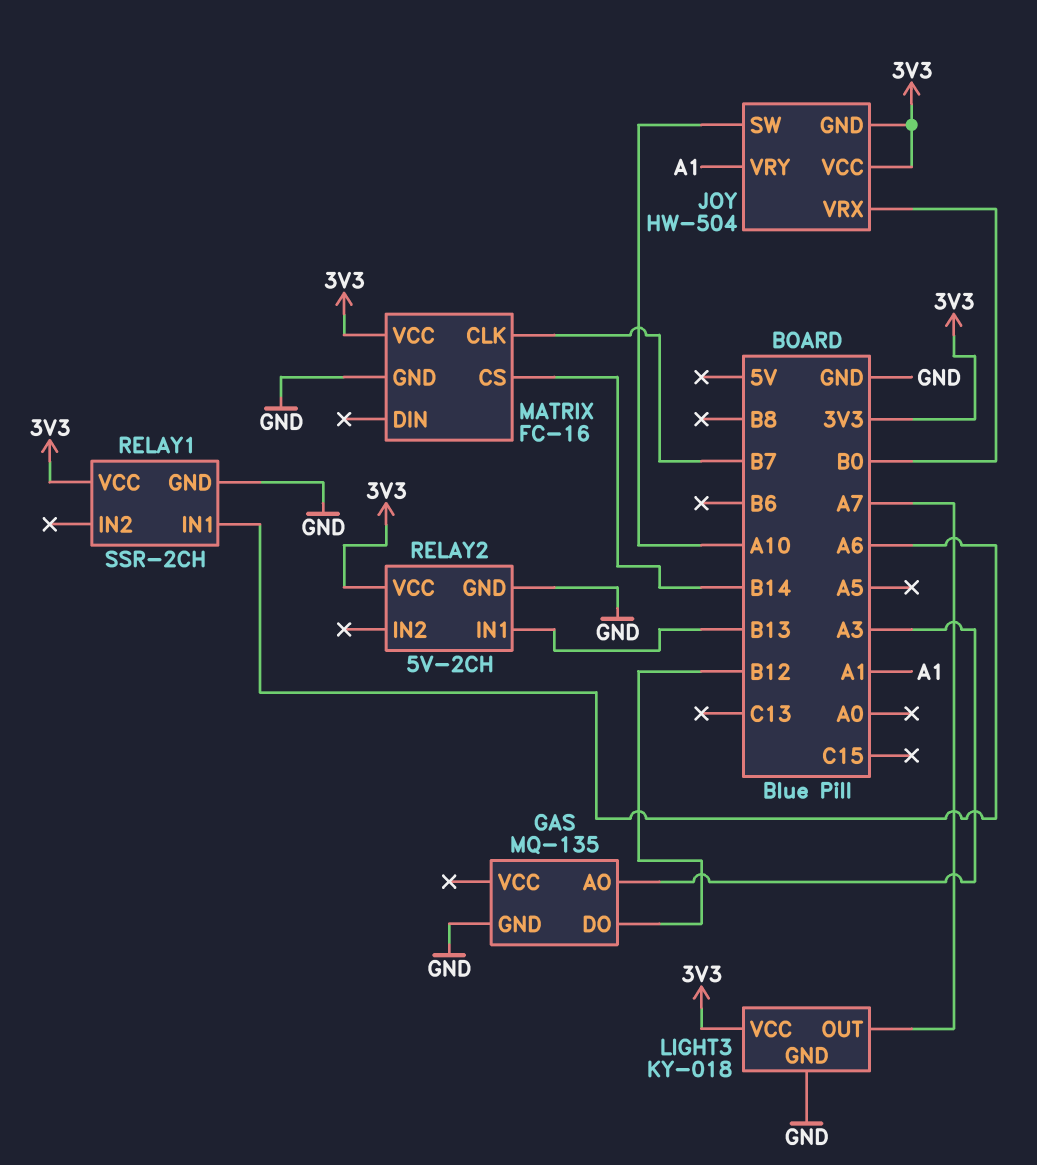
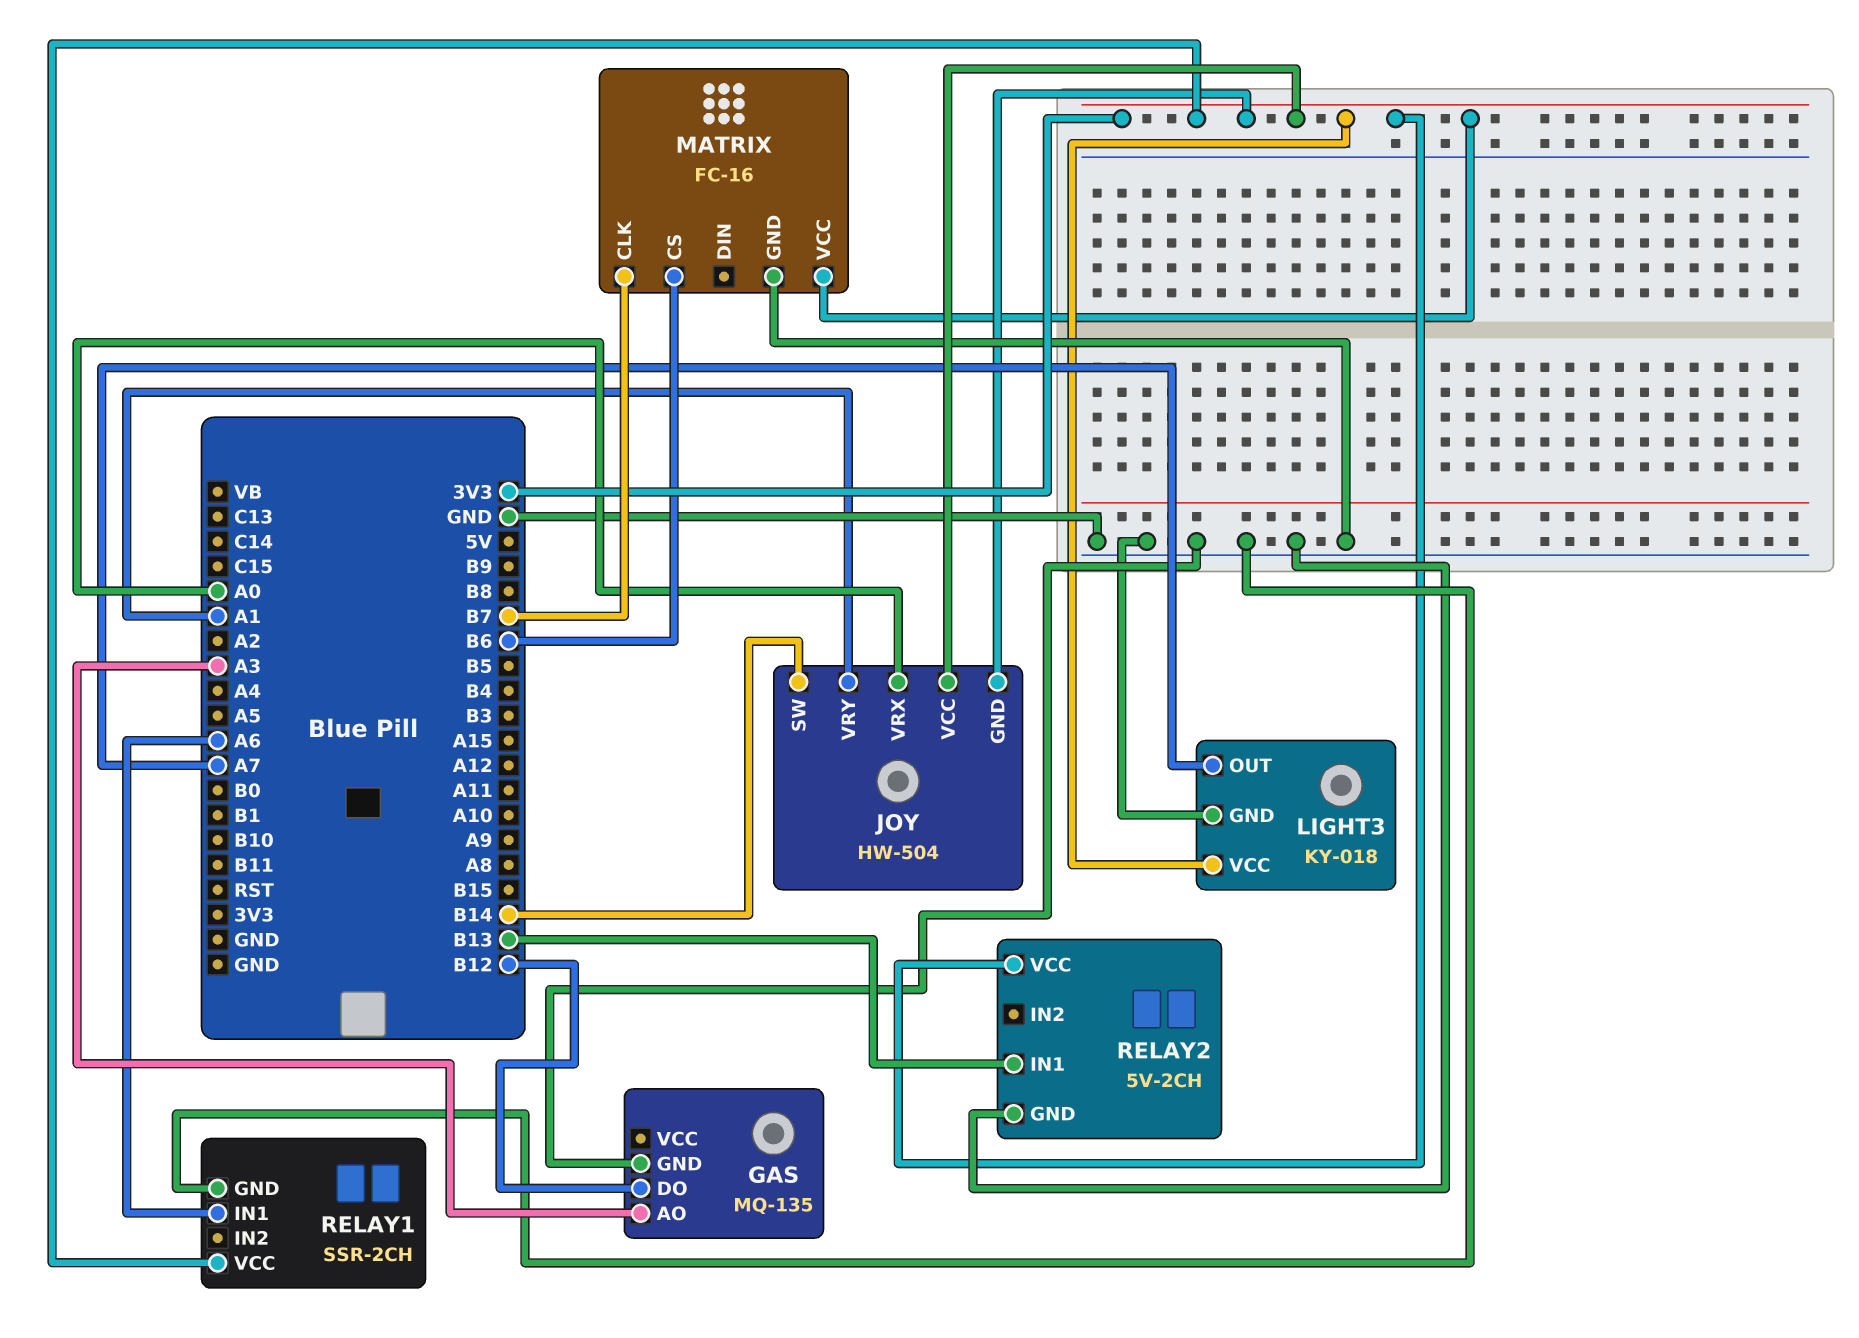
JOY pin SW: A10 -> B14
JOY pin VRX: B0 -> A0
MATRIX pin CS: B14 -> B6

